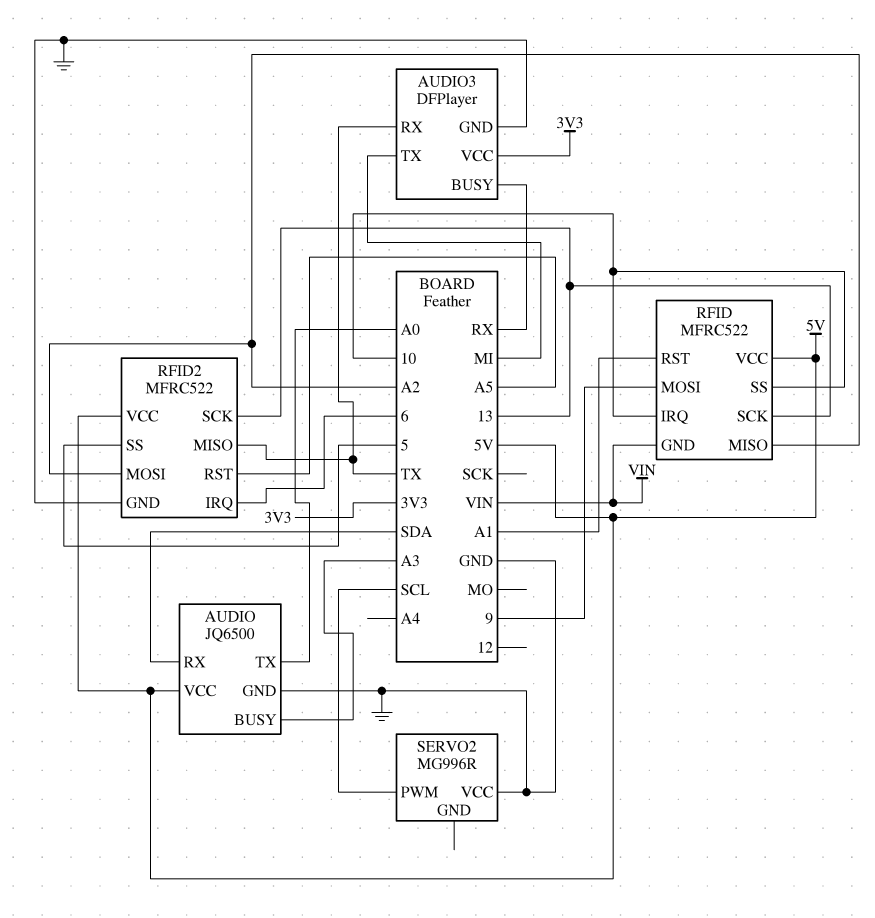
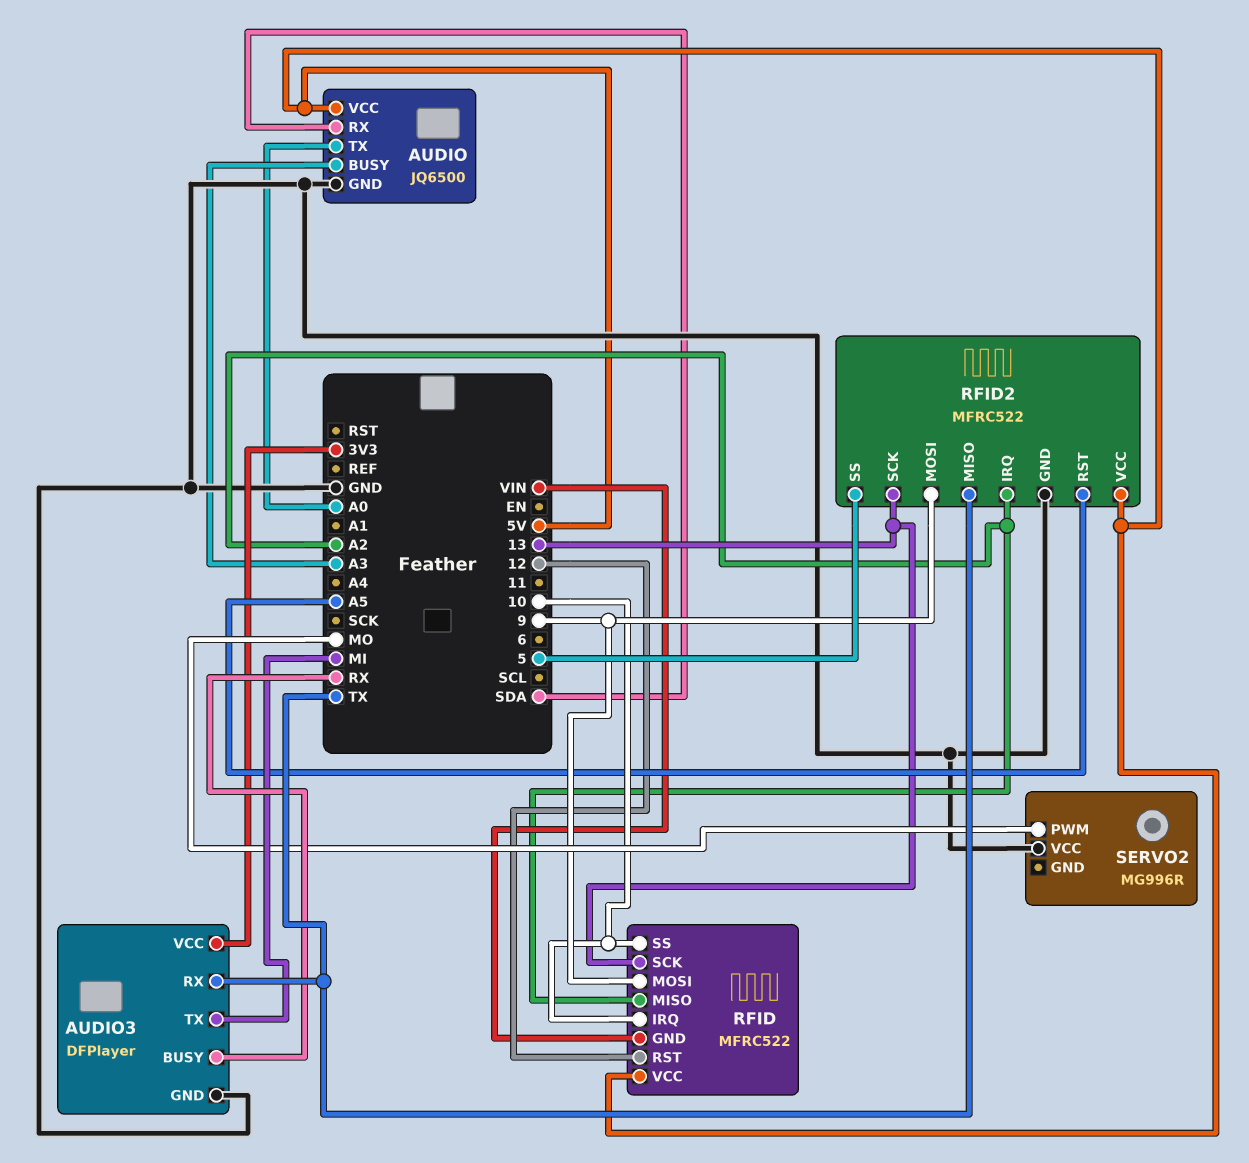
RFID pin RST: A1 -> 12
RFID2 pin IRQ: 6 -> A2
RFID2 pin MOSI: A2 -> 9
SERVO2 pin PWM: SCL -> MO

